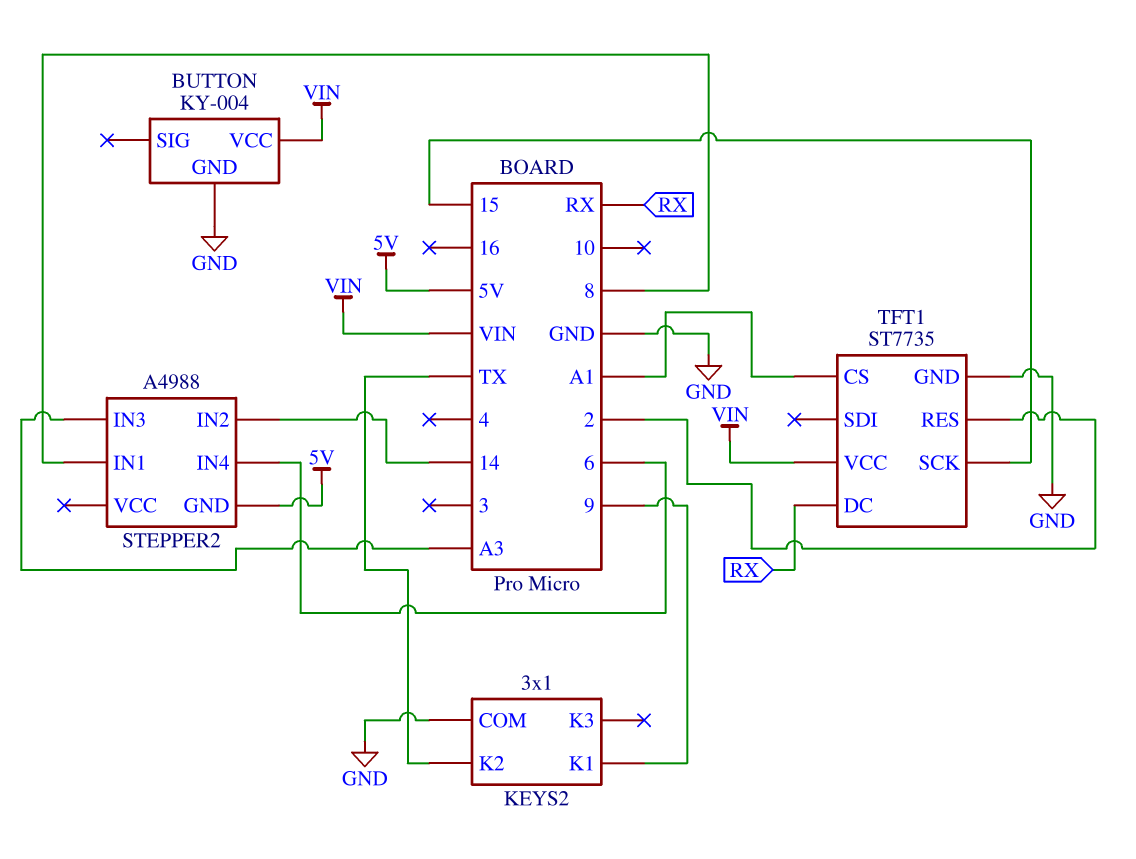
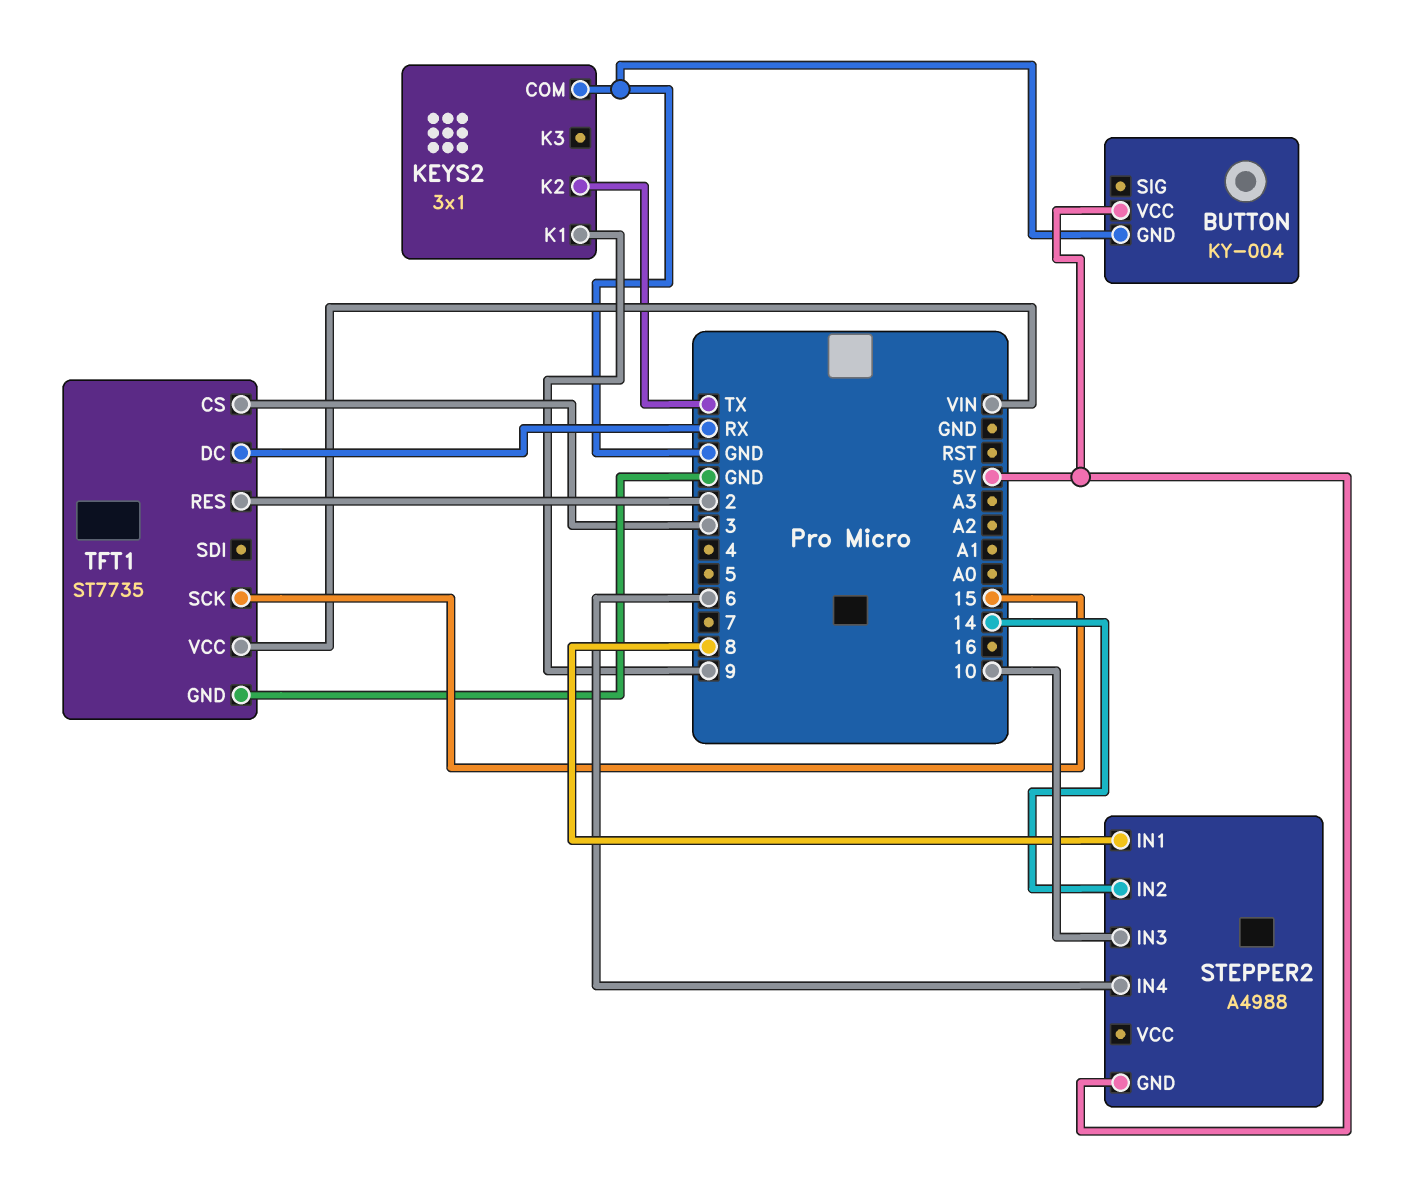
BUTTON pin VCC: VIN -> 5V
STEPPER2 pin IN3: A3 -> 10
TFT1 pin CS: A1 -> 3

